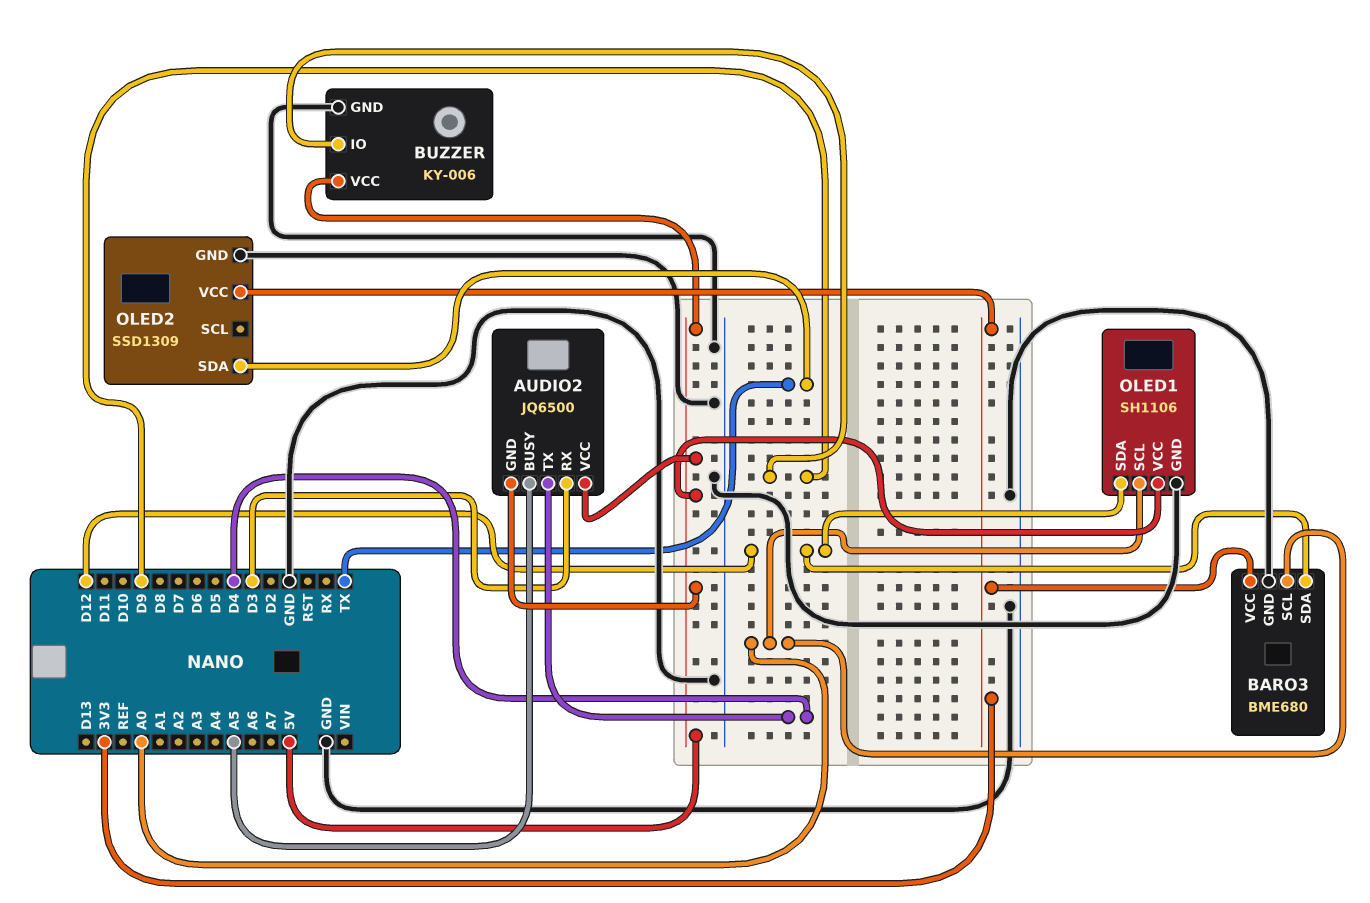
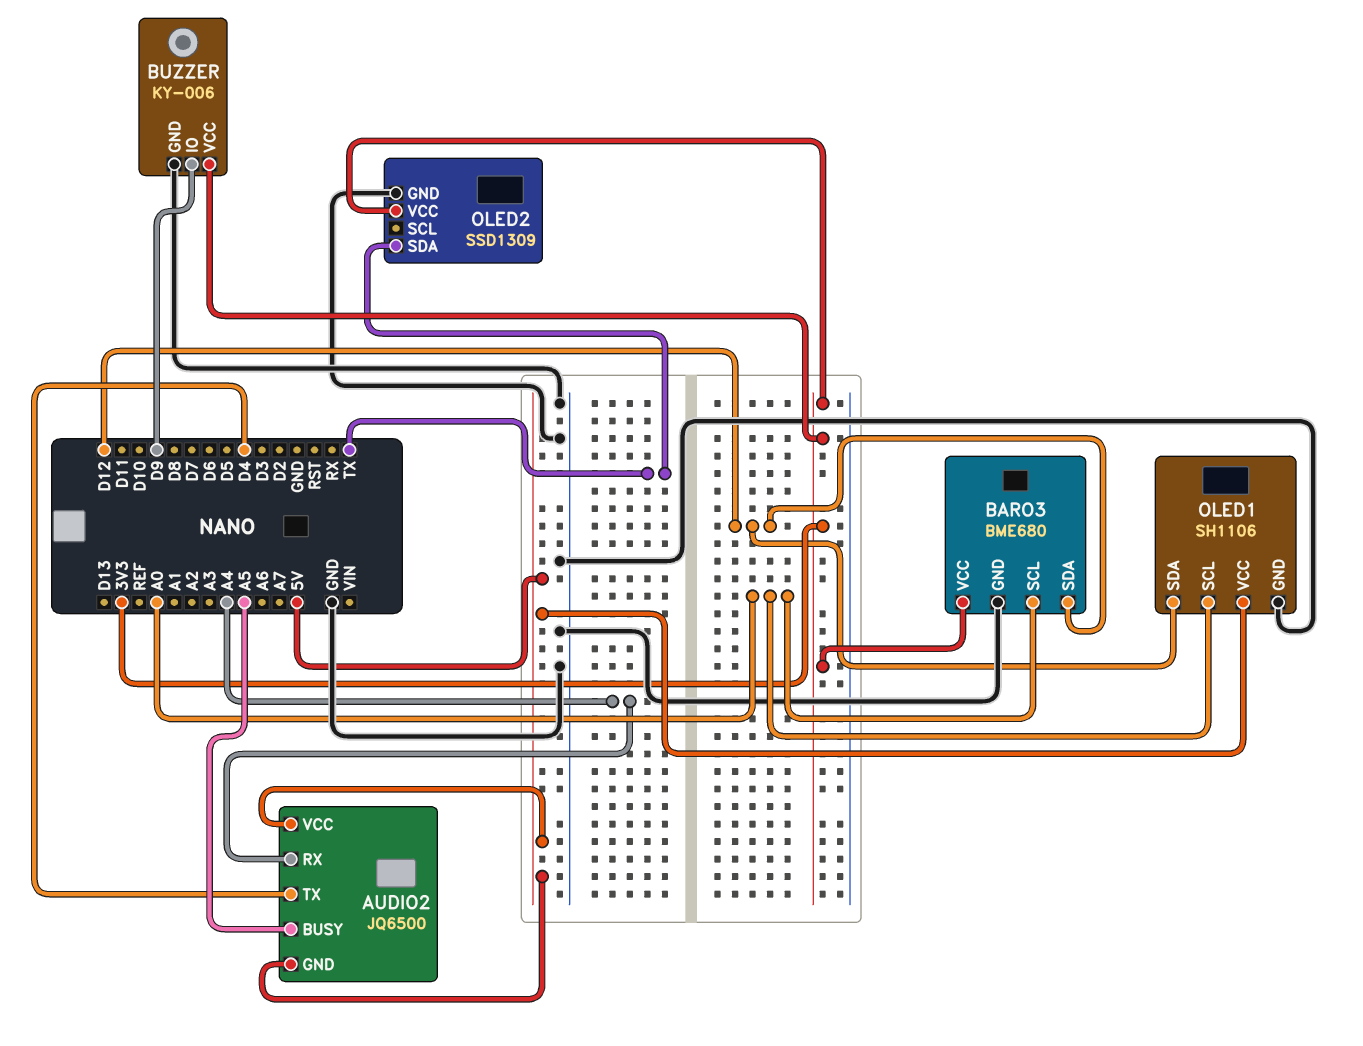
AUDIO2 pin RX: D3 -> A4
BUZZER pin VCC: 5V -> 3V3

